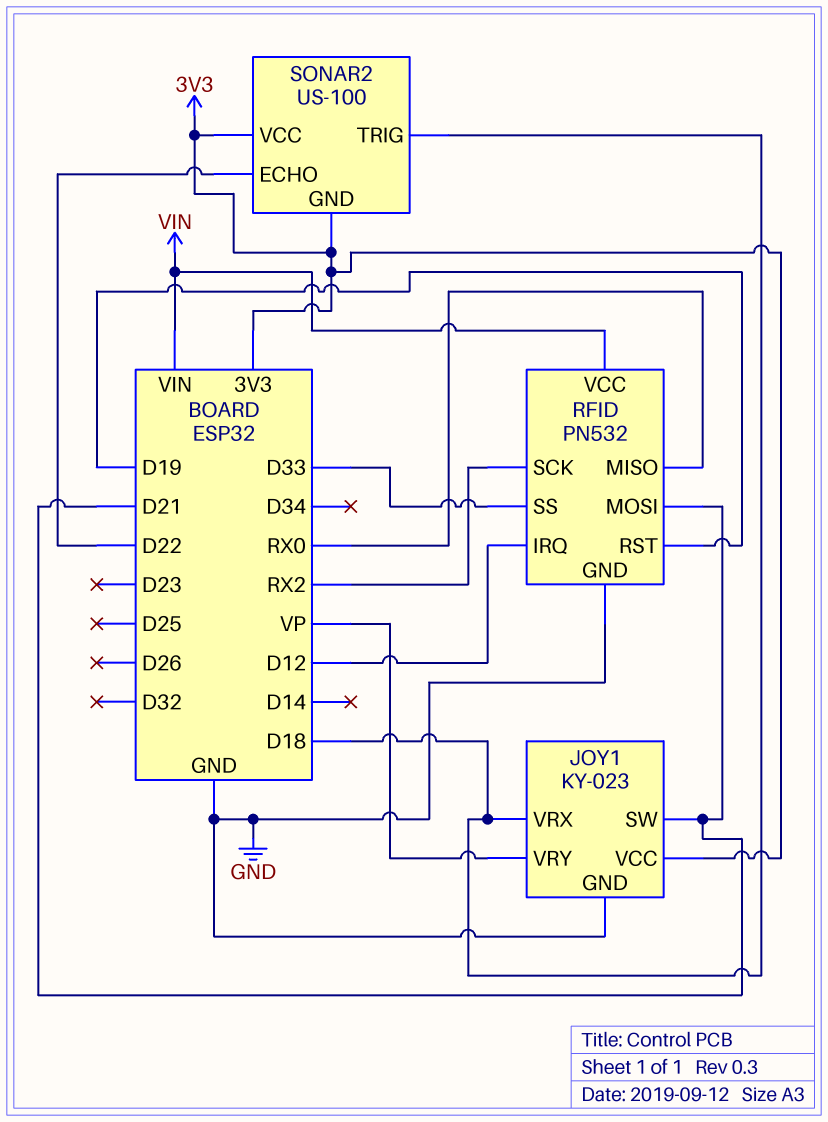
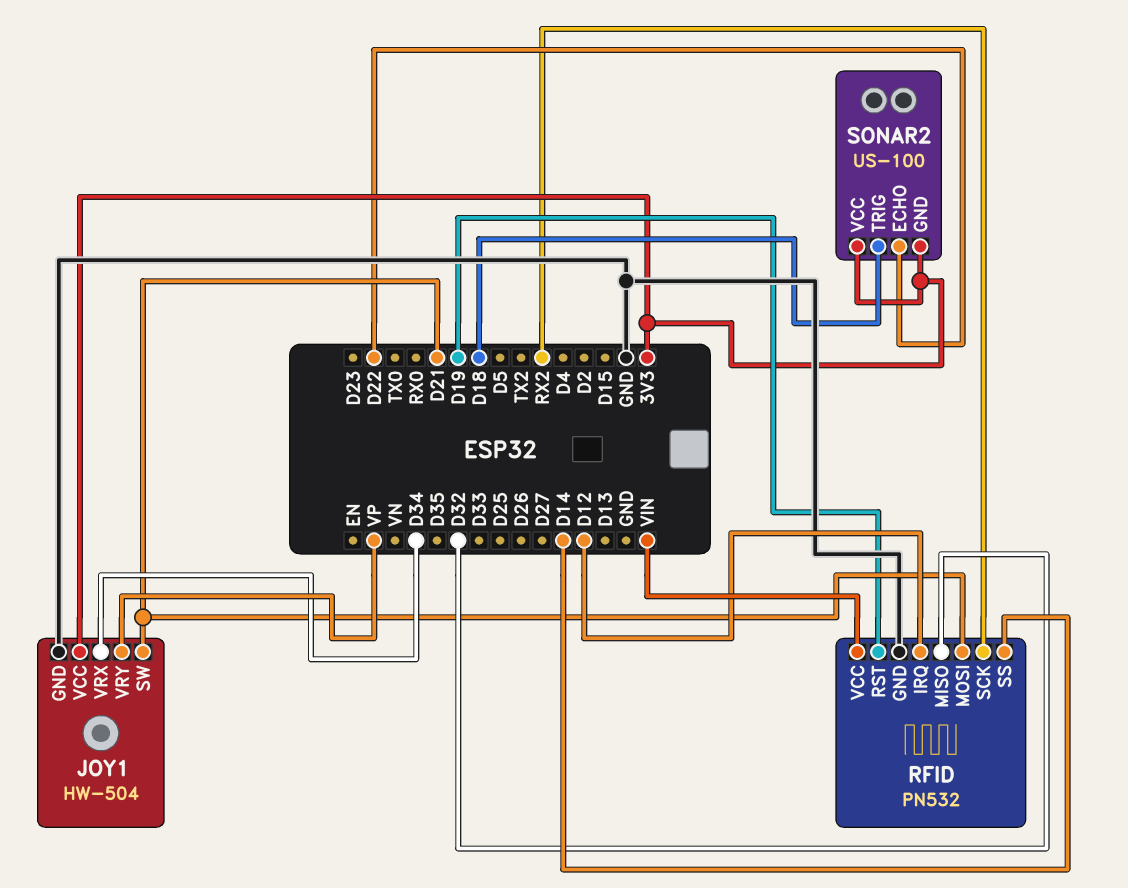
JOY1: KY-023 -> HW-504
JOY1 pin VRX: D18 -> D34
RFID pin MISO: RX0 -> D32
RFID pin SS: D33 -> D14

